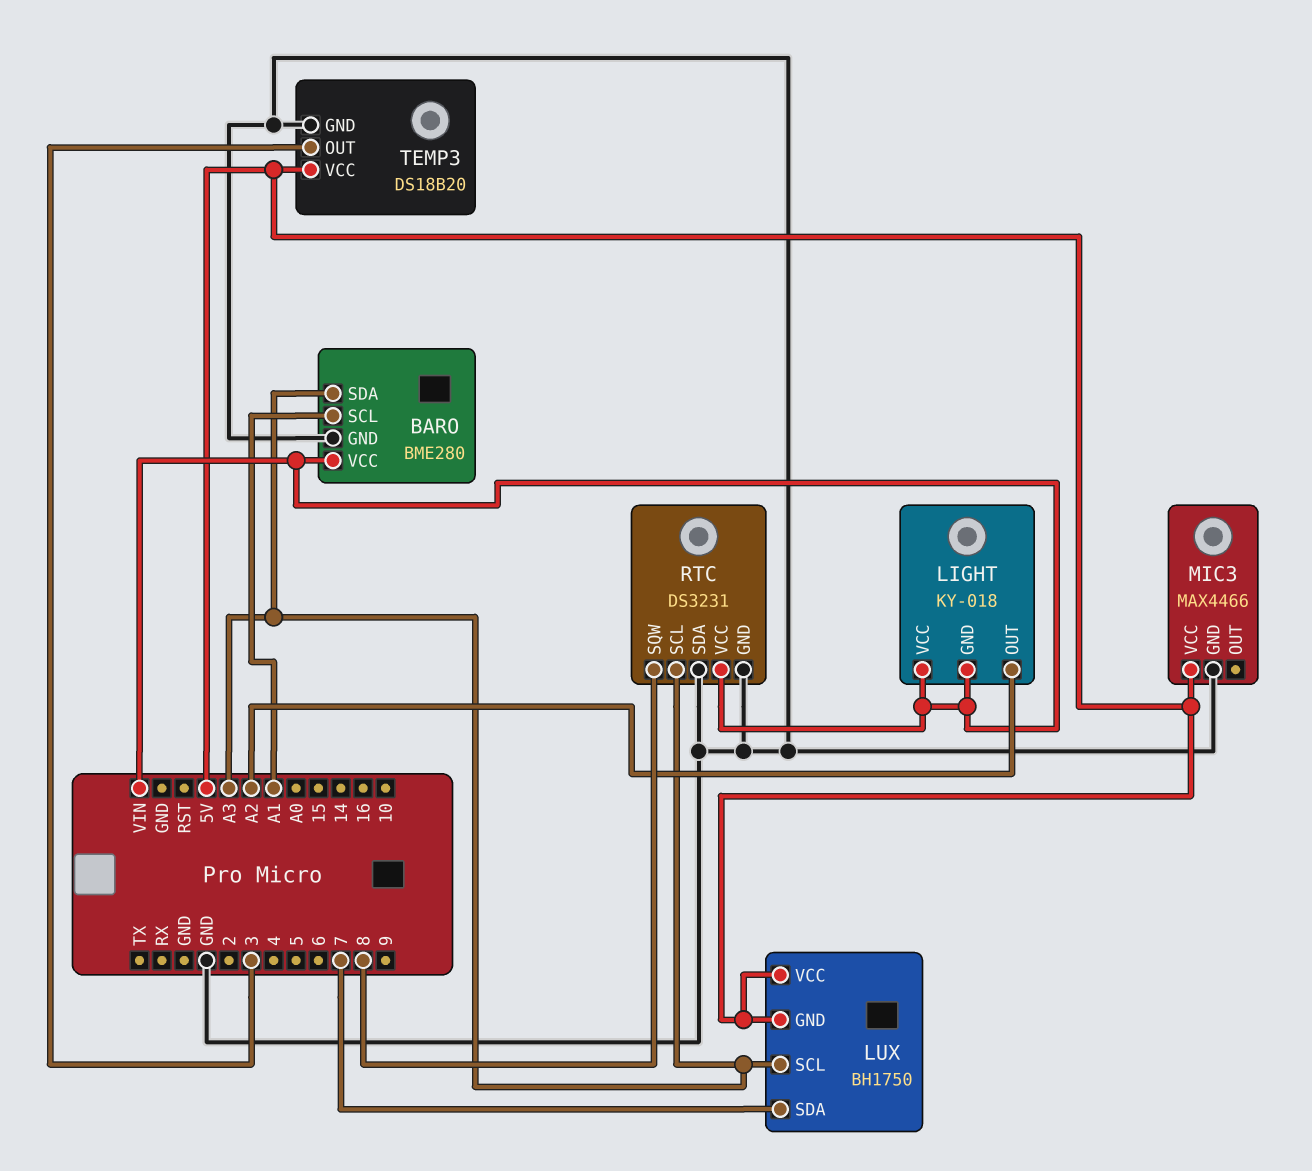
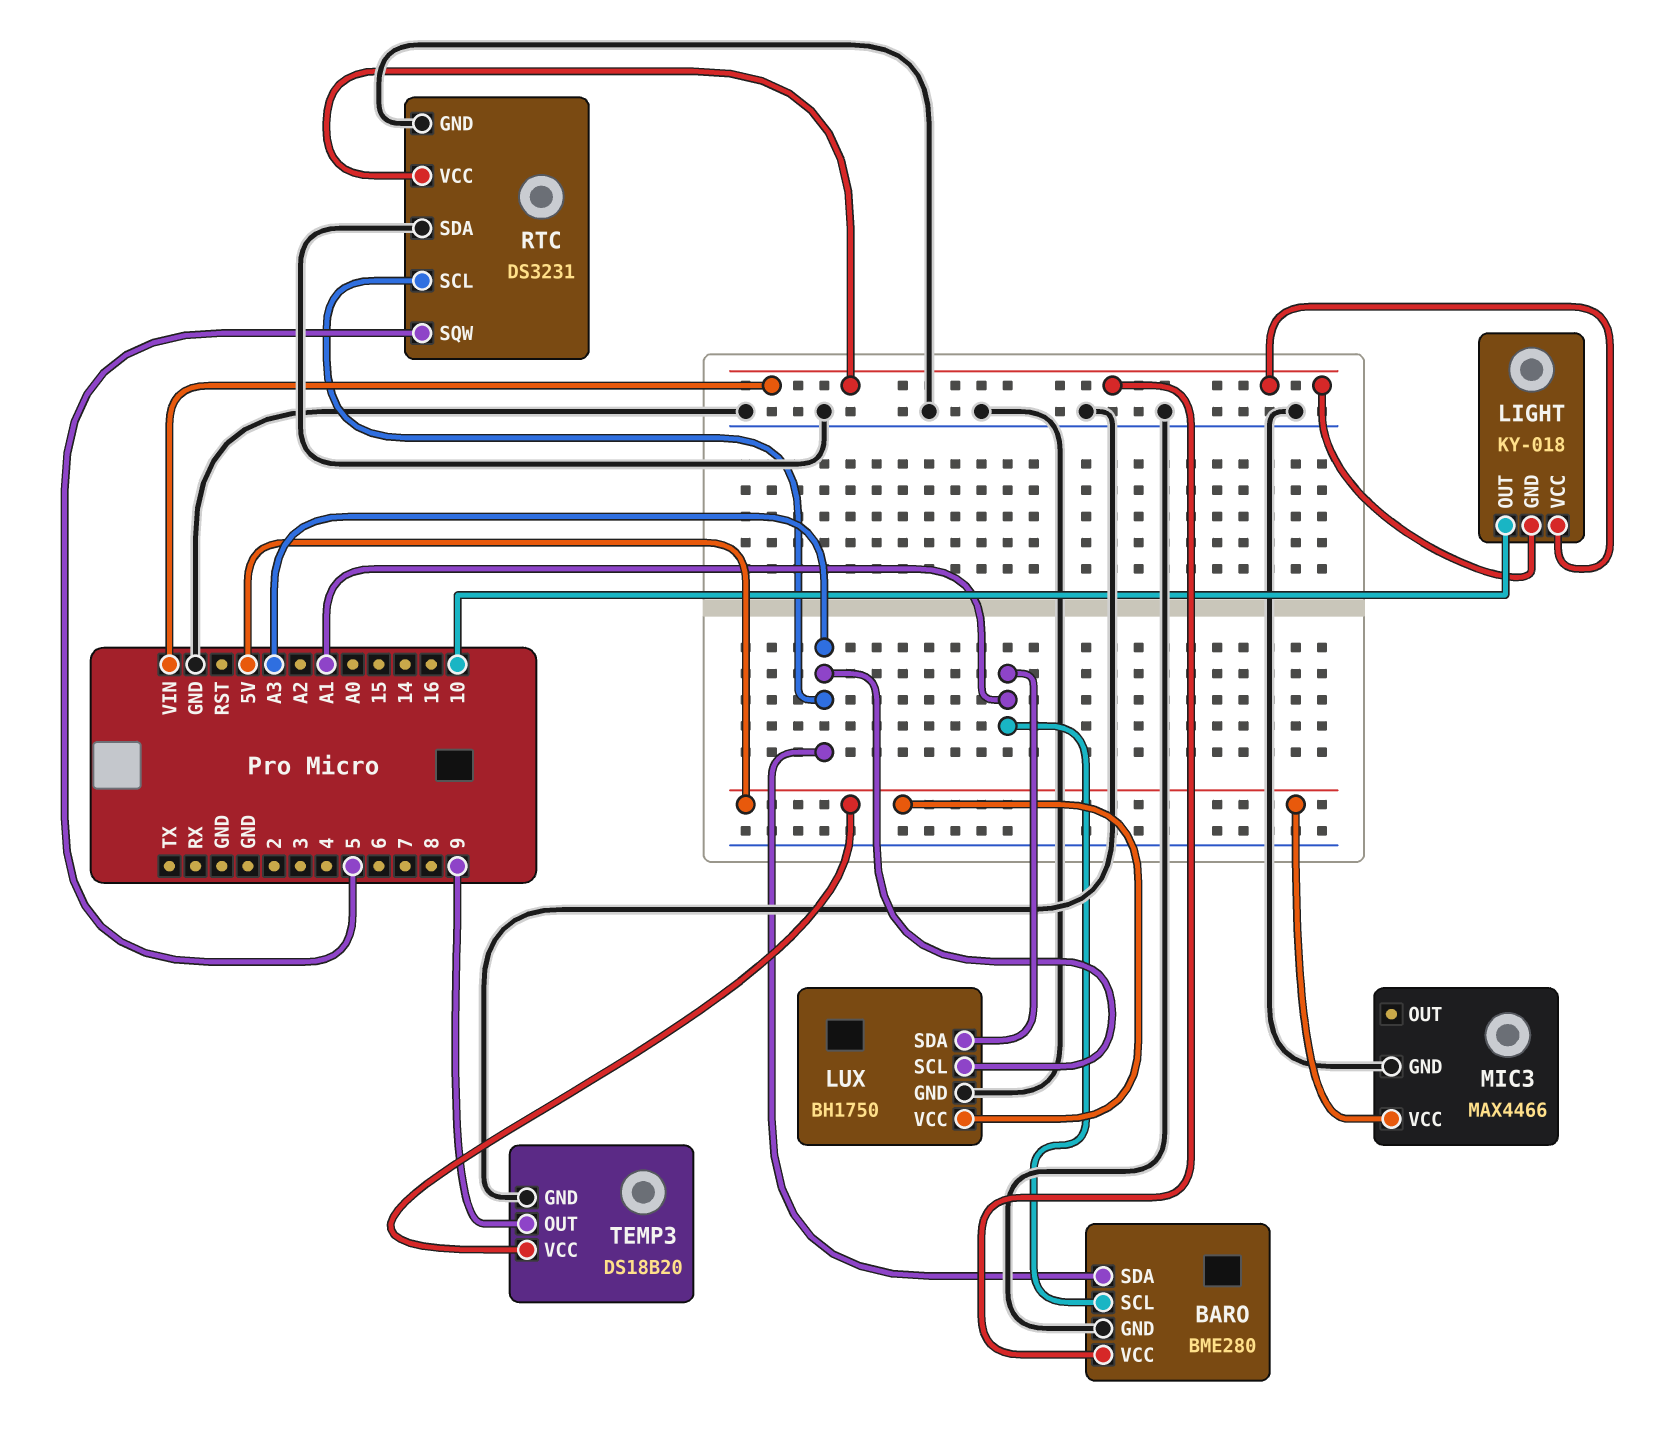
LIGHT pin OUT: A2 -> 10
LUX pin GND: 5V -> GND
LUX pin SDA: 7 -> A1
RTC pin SQW: 8 -> 5
TEMP3 pin OUT: 3 -> 9

